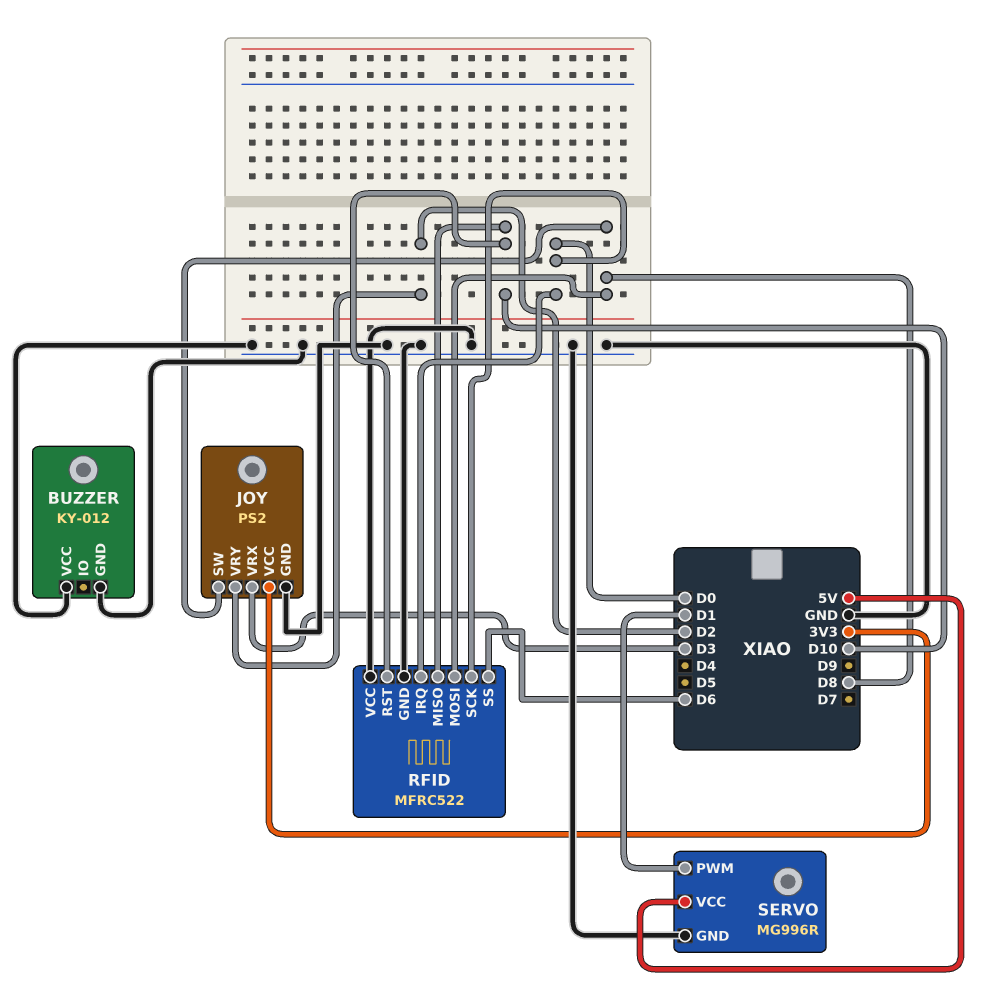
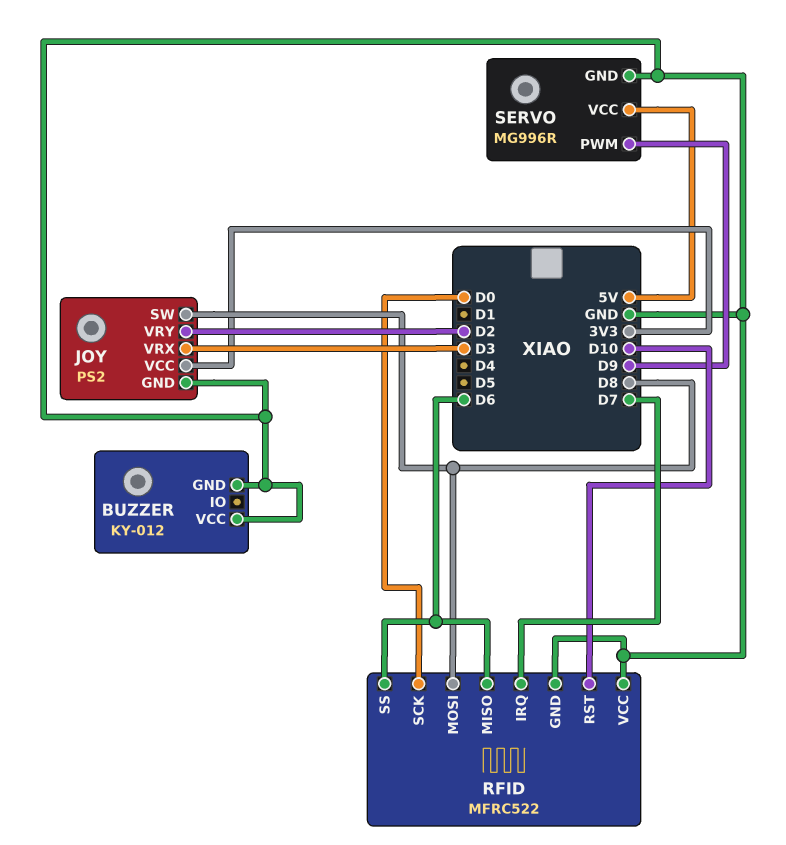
RFID pin IRQ: D0 -> D7
RFID pin MISO: D10 -> D6
SERVO pin PWM: D1 -> D9

